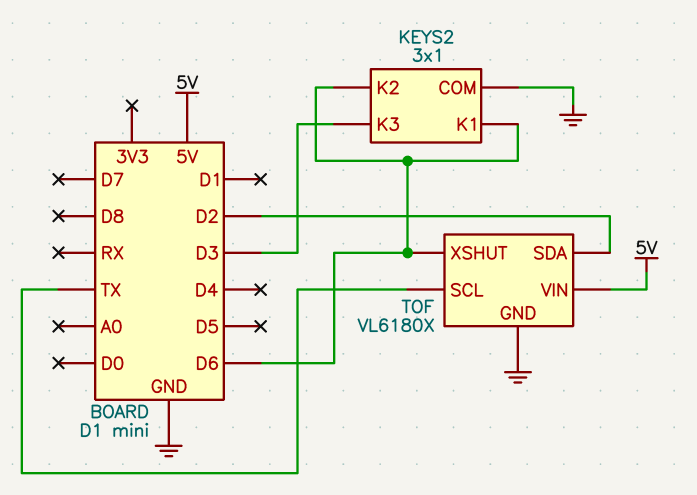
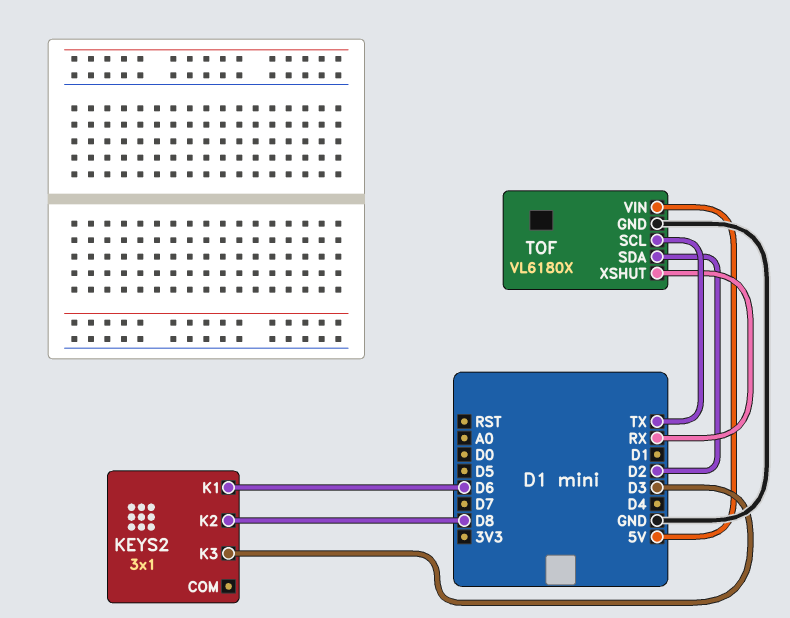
KEYS2 pin COM: GND -> none
KEYS2 pin K2: D6 -> D8
TOF pin XSHUT: D6 -> RX

